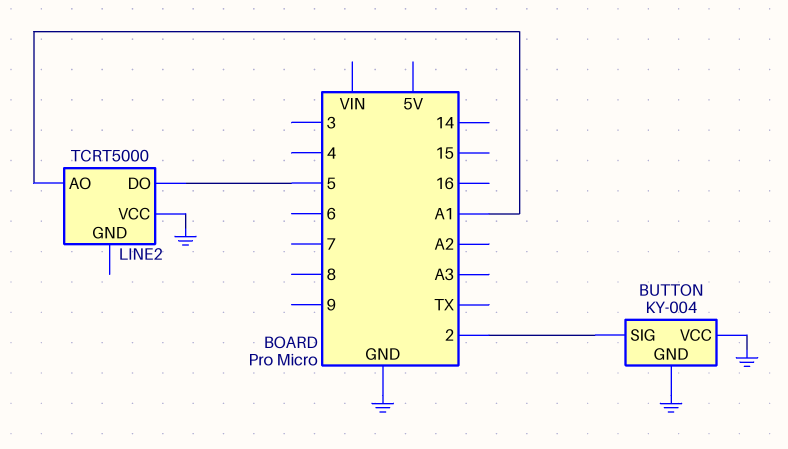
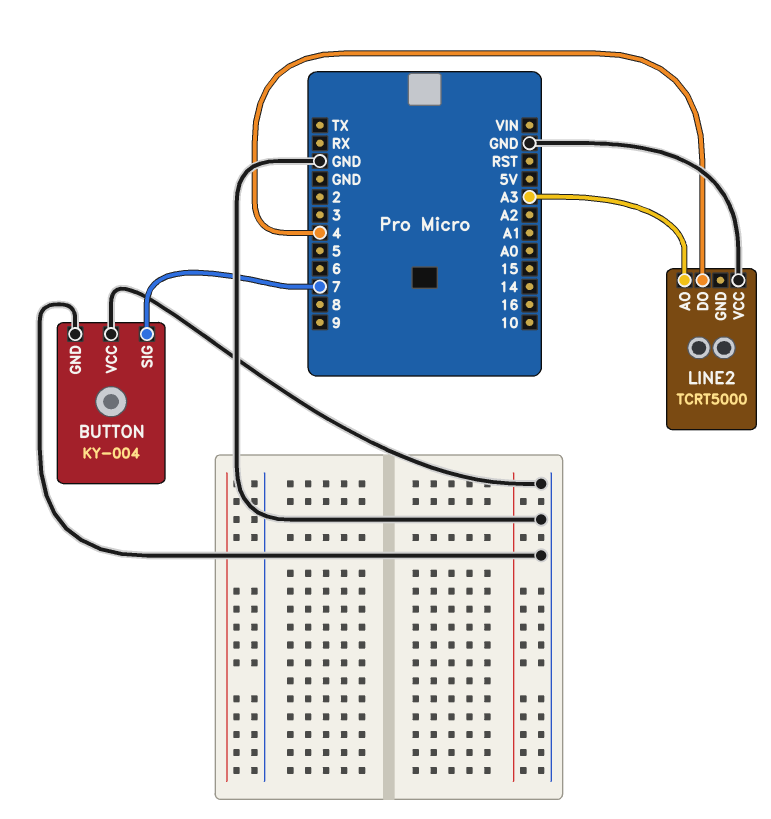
BUTTON pin SIG: 2 -> 7
LINE2 pin AO: A1 -> A3
LINE2 pin DO: 5 -> 4

